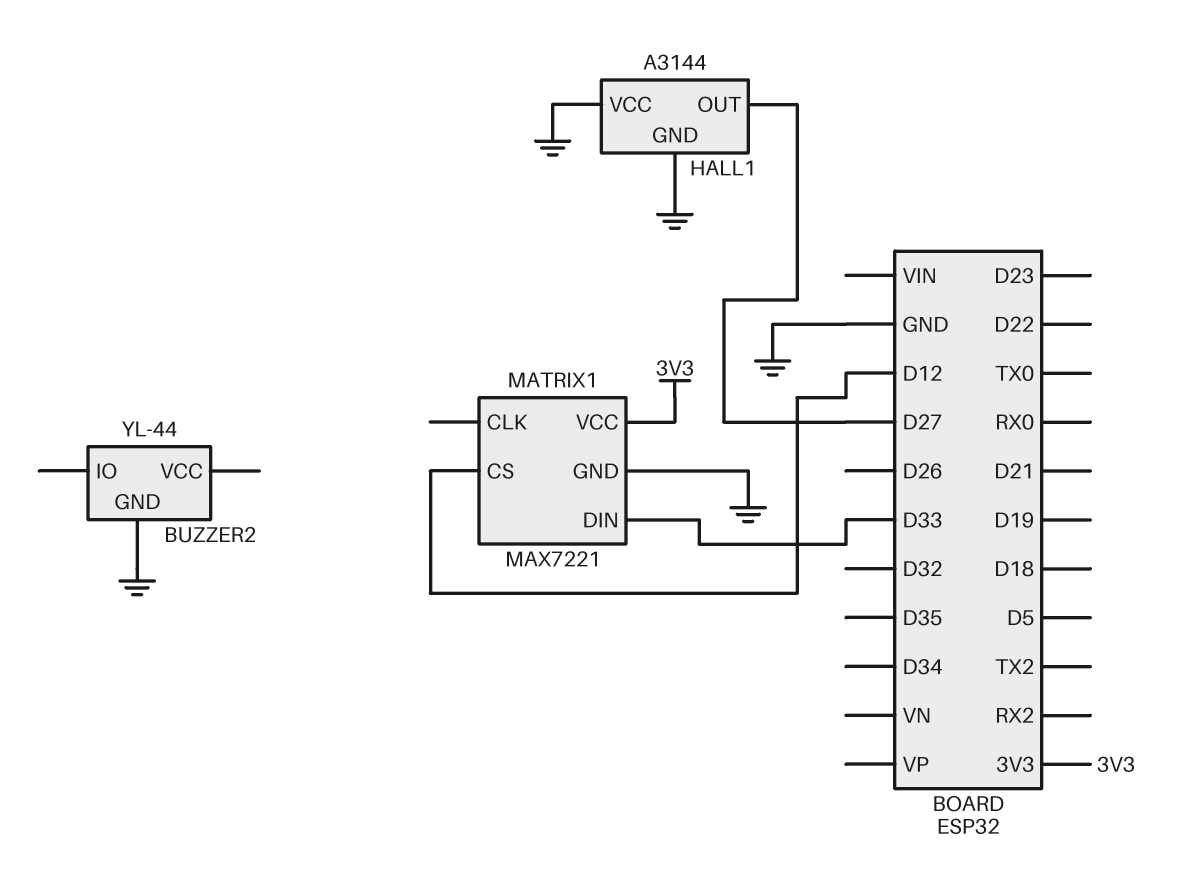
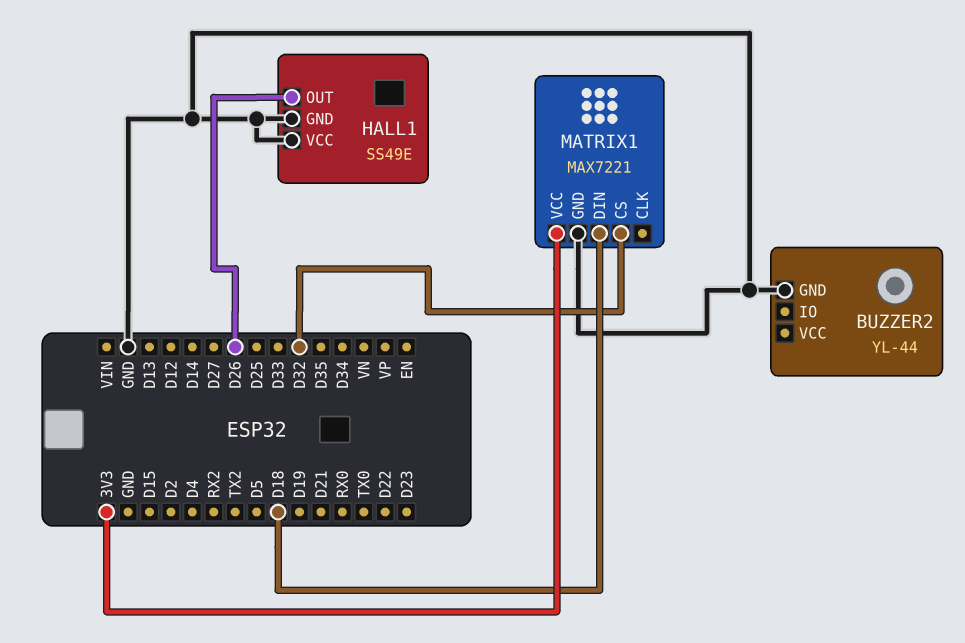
HALL1: A3144 -> SS49E
HALL1 pin OUT: D27 -> D26
MATRIX1 pin CS: D12 -> D32
MATRIX1 pin DIN: D33 -> D18

